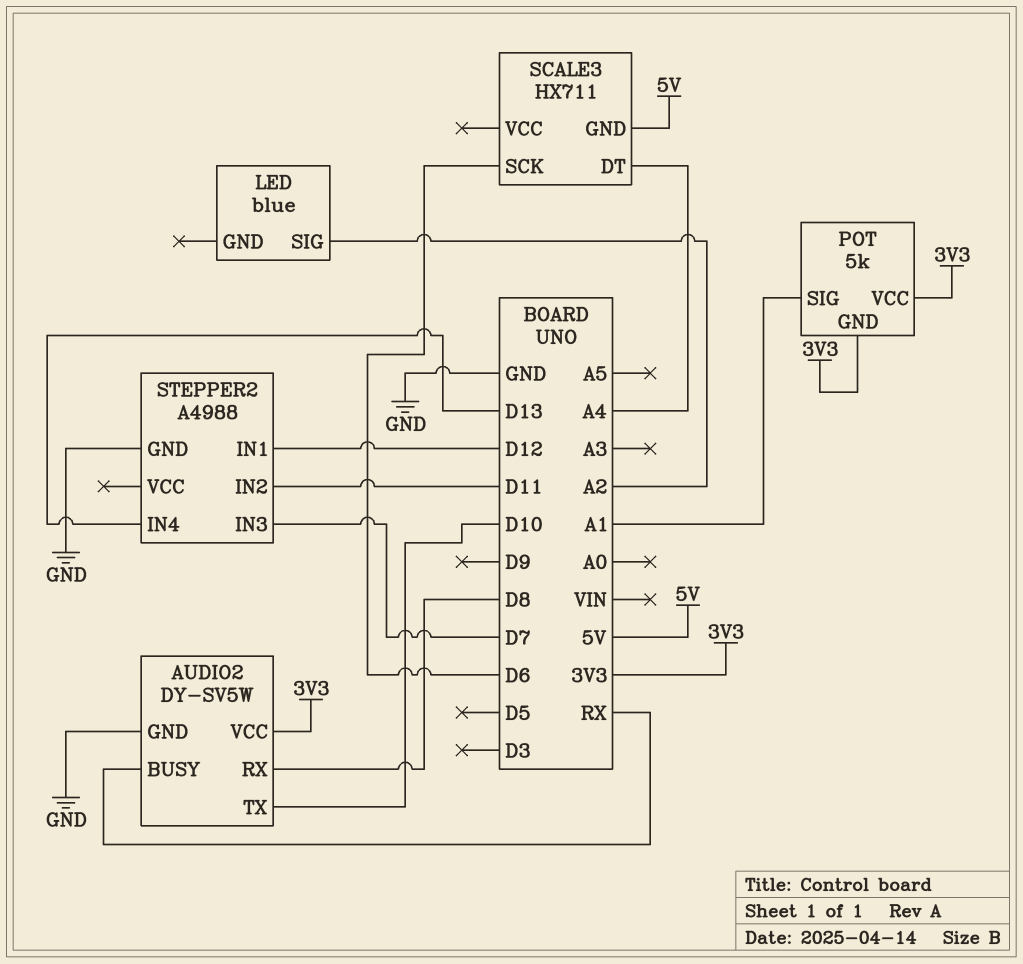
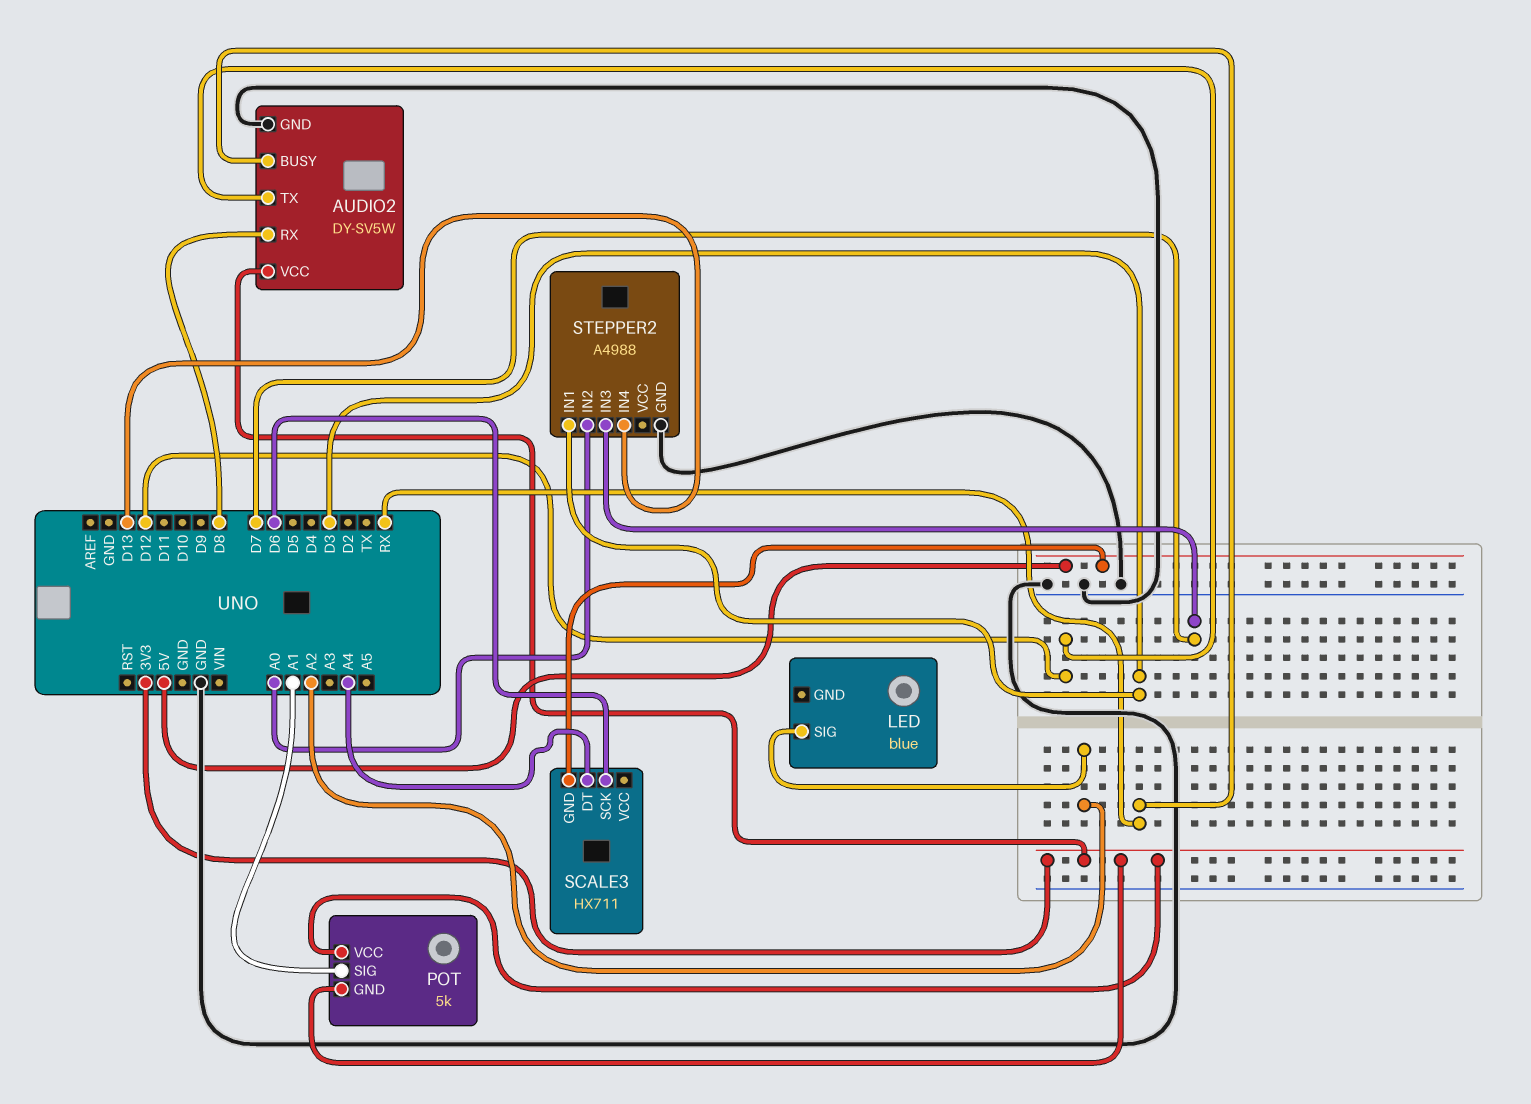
AUDIO2 pin TX: D10 -> D12
STEPPER2 pin IN1: D12 -> D3
STEPPER2 pin IN2: D11 -> A0

